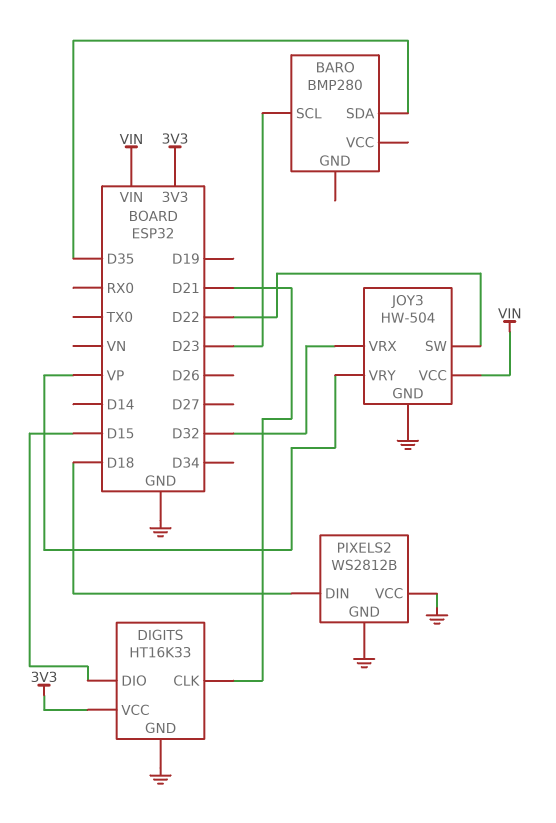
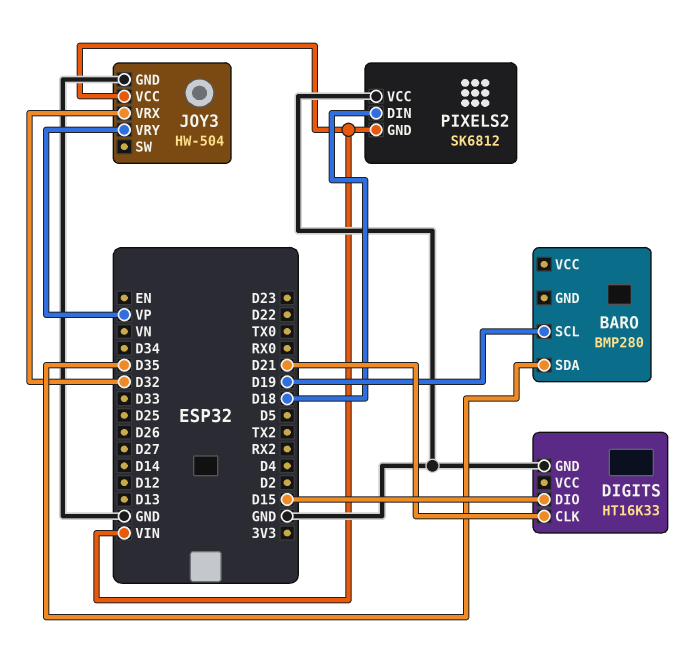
BARO pin SCL: D23 -> D19
DIGITS pin VCC: 3V3 -> none
JOY3 pin SW: D22 -> none
PIXELS2: WS2812B -> SK6812
PIXELS2 pin GND: GND -> VIN

